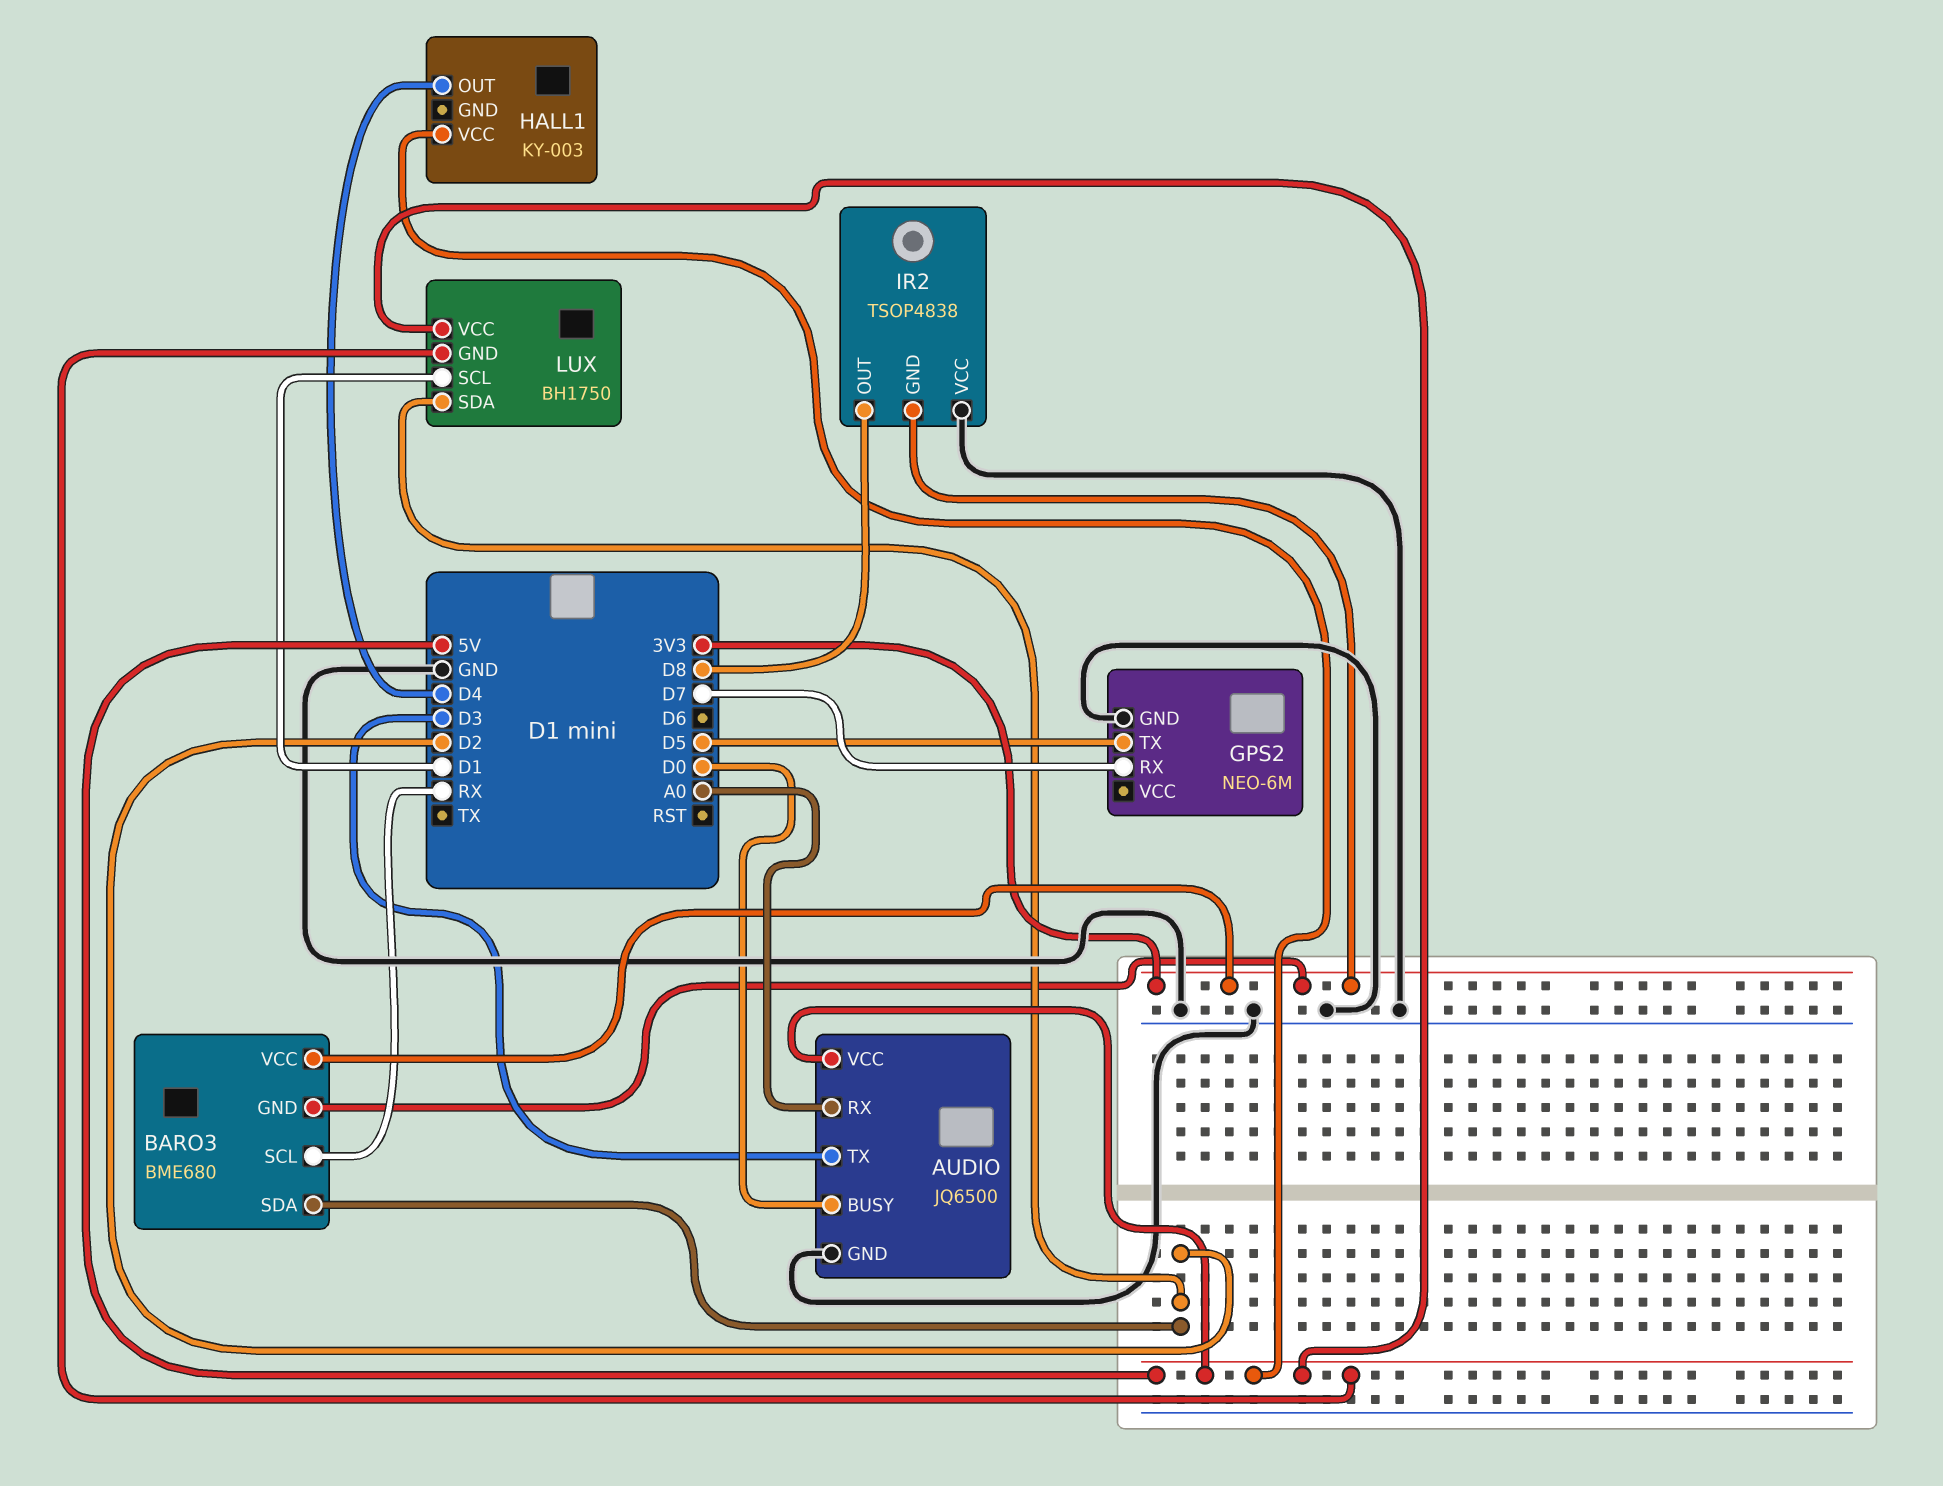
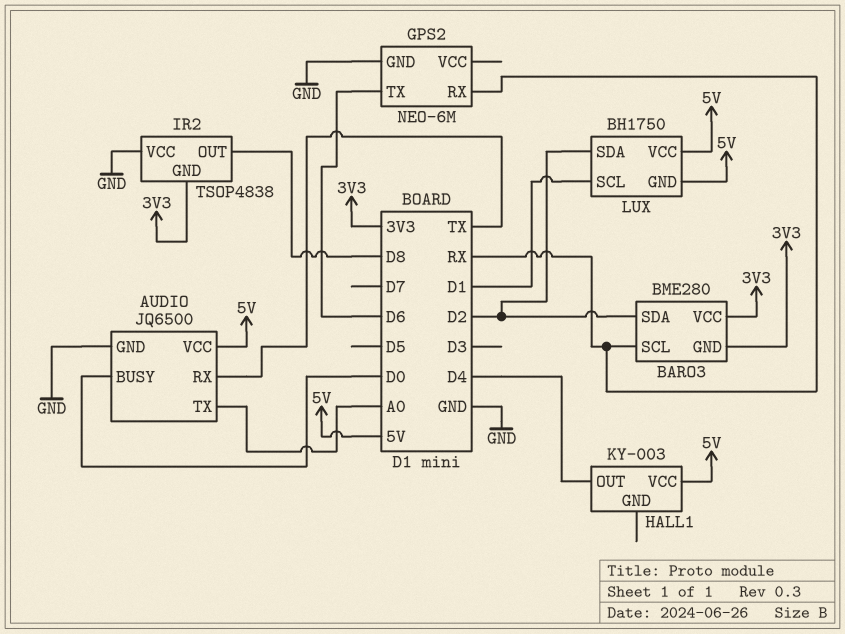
AUDIO pin RX: A0 -> TX
AUDIO pin TX: D3 -> A0
BARO3: BME680 -> BME280
GPS2 pin RX: D7 -> RX
GPS2 pin TX: D5 -> D6

